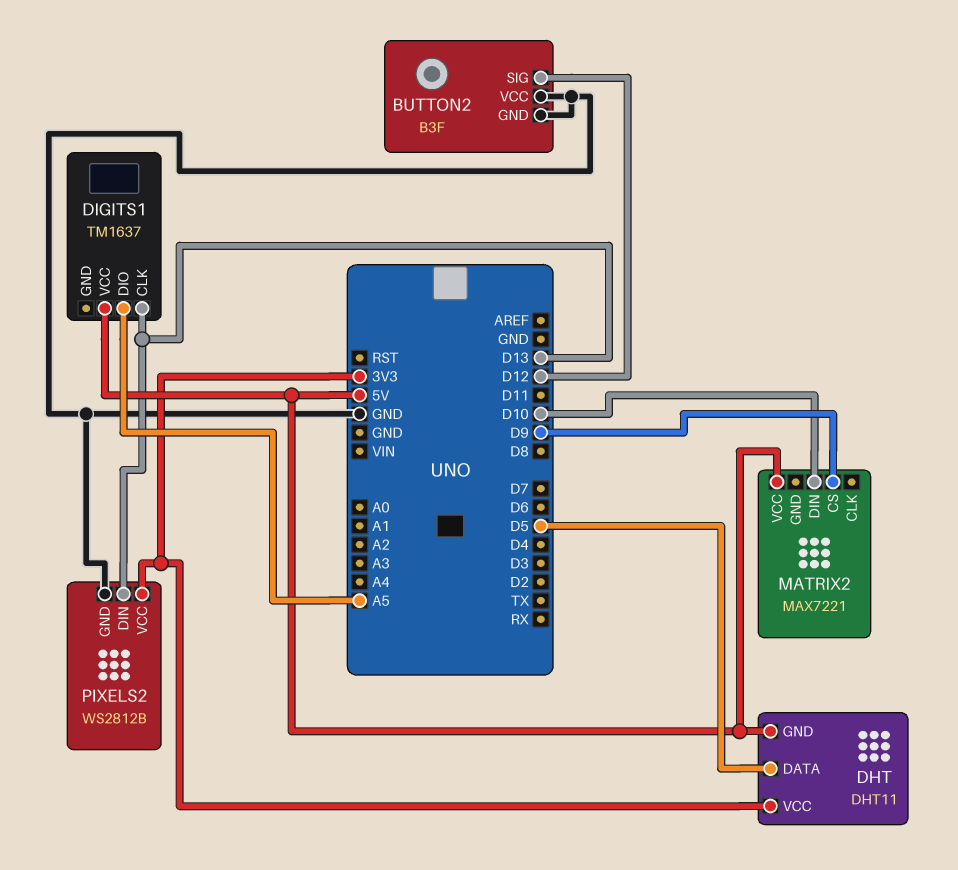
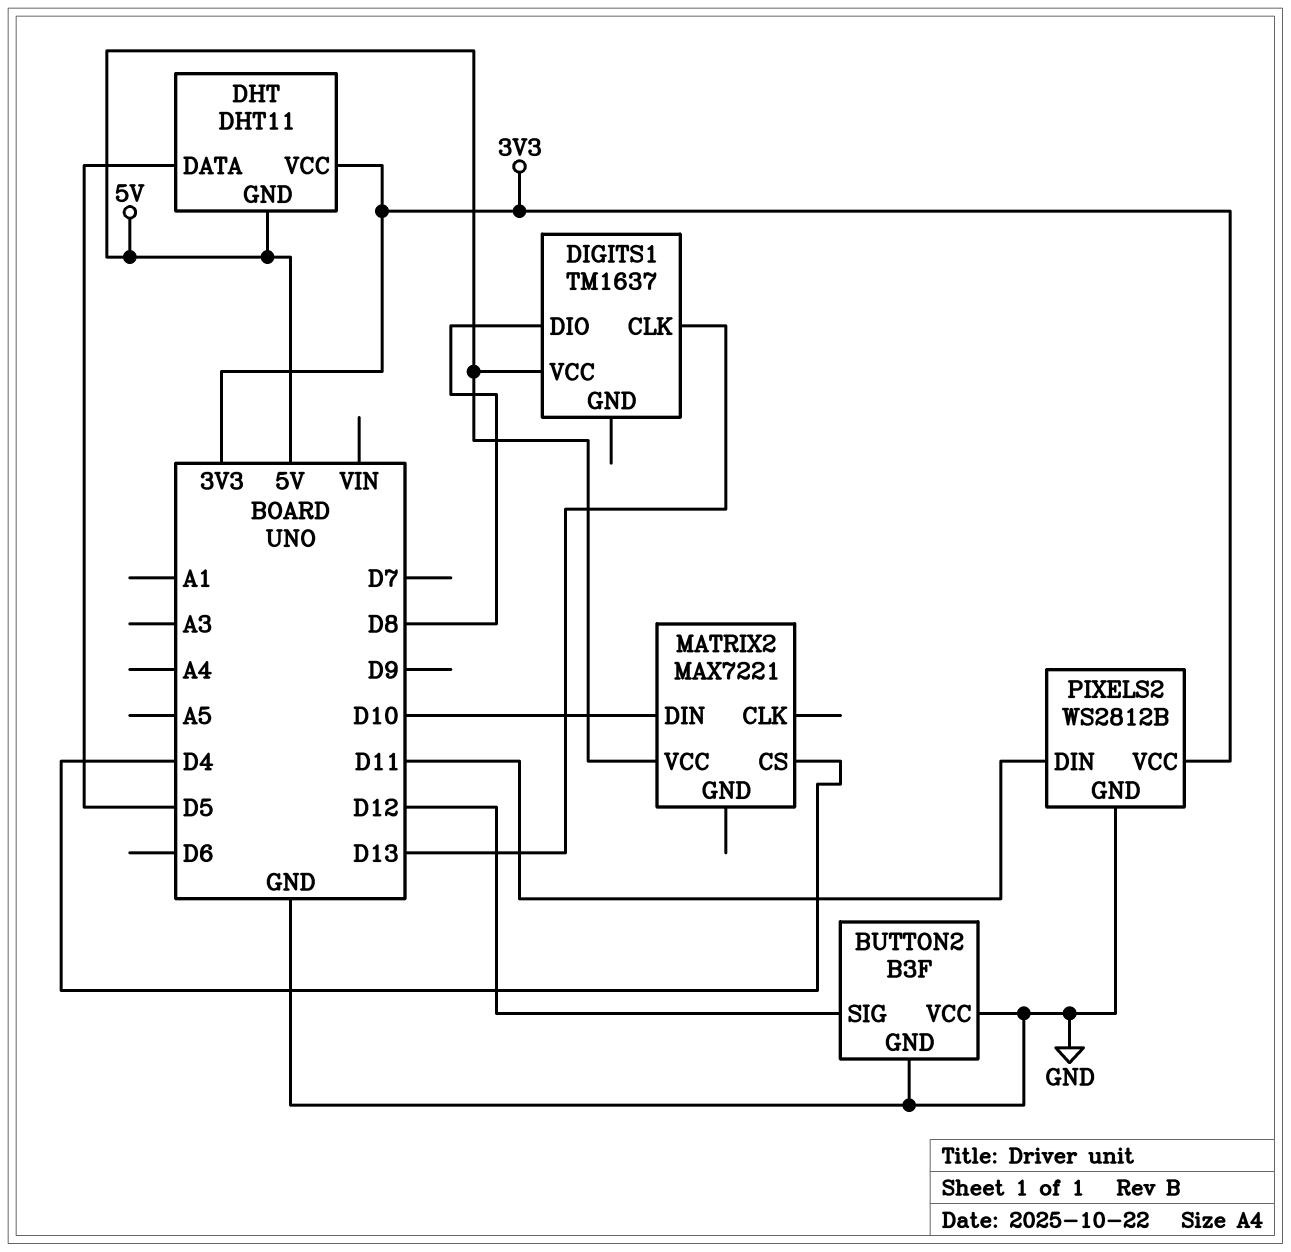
DIGITS1 pin DIO: A5 -> D8
MATRIX2 pin CS: D9 -> D4
PIXELS2 pin DIN: D13 -> D11

